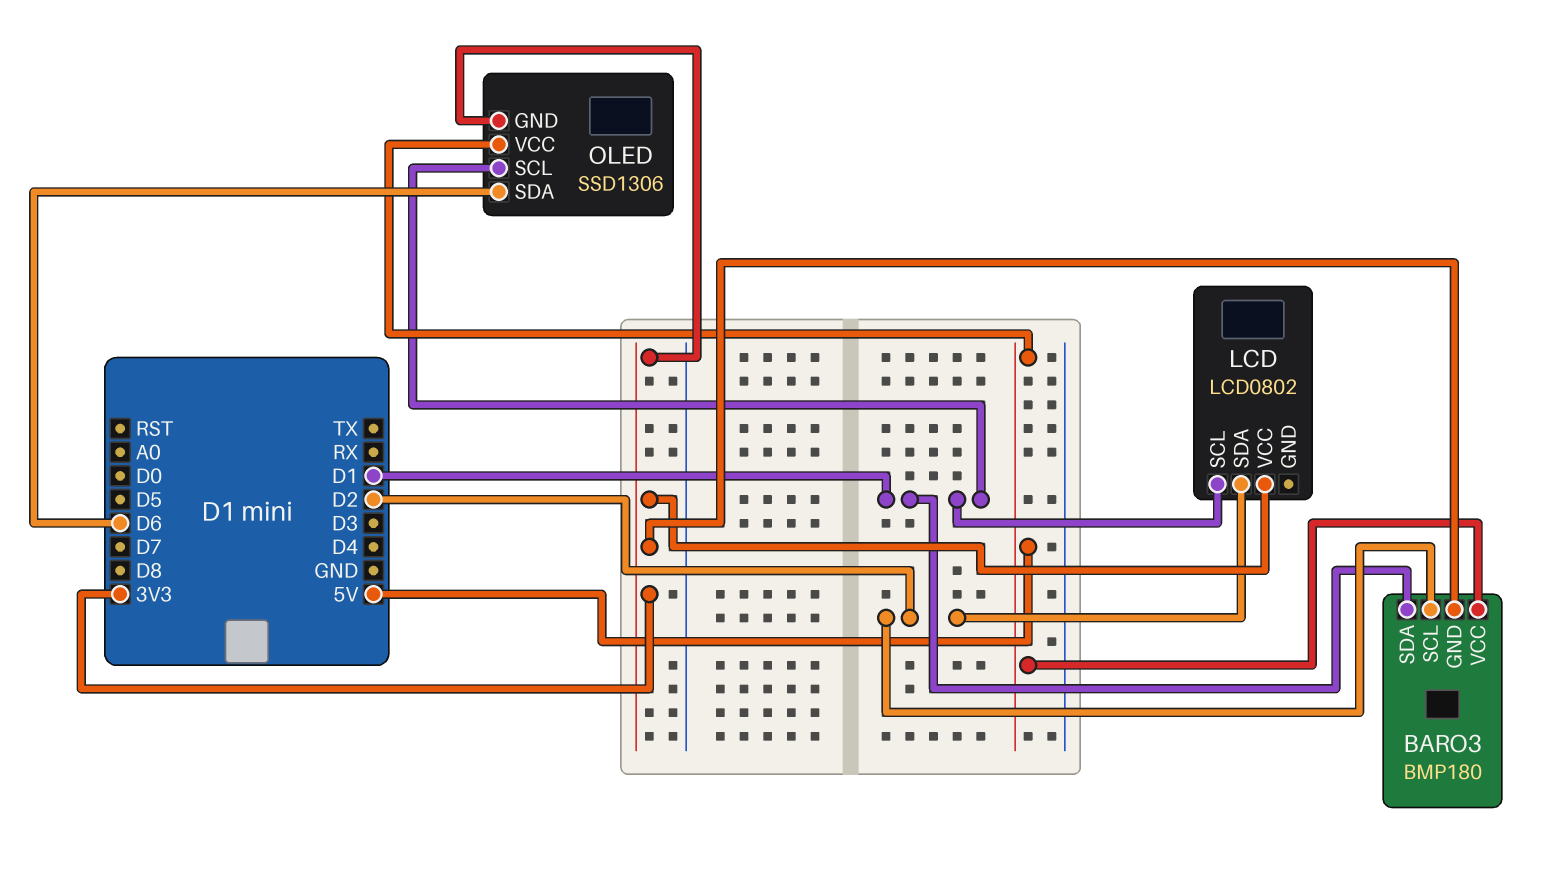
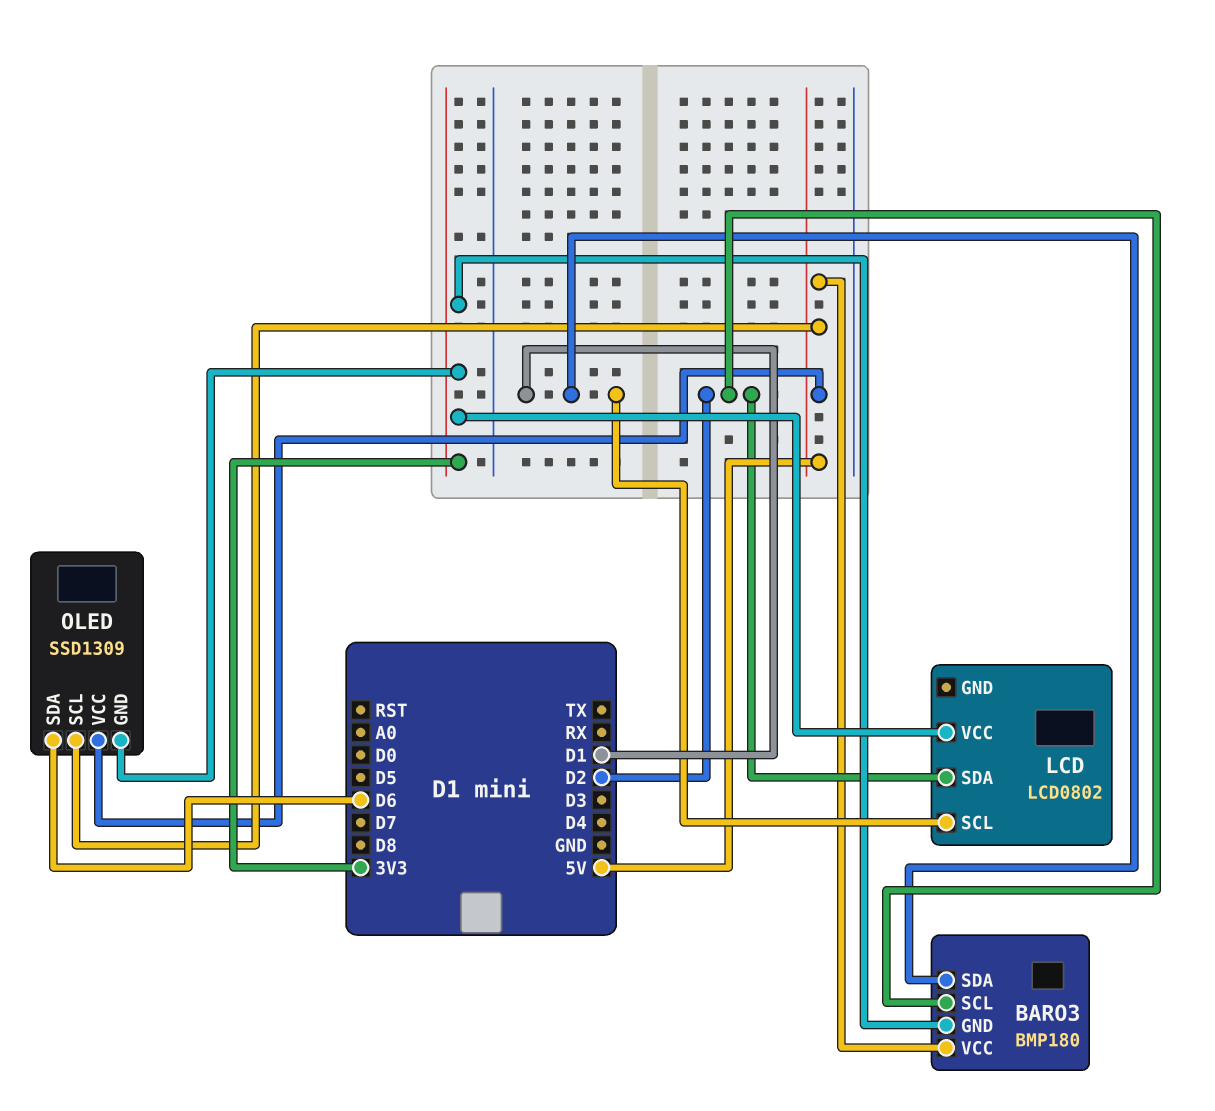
OLED: SSD1306 -> SSD1309
OLED pin SCL: D1 -> 5V

